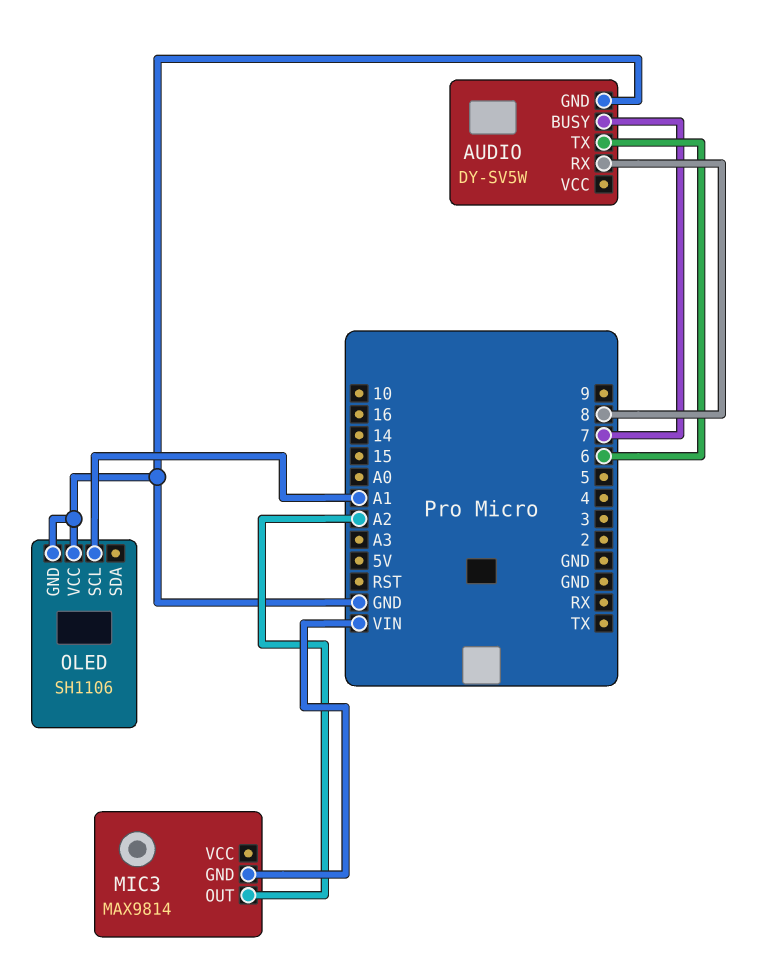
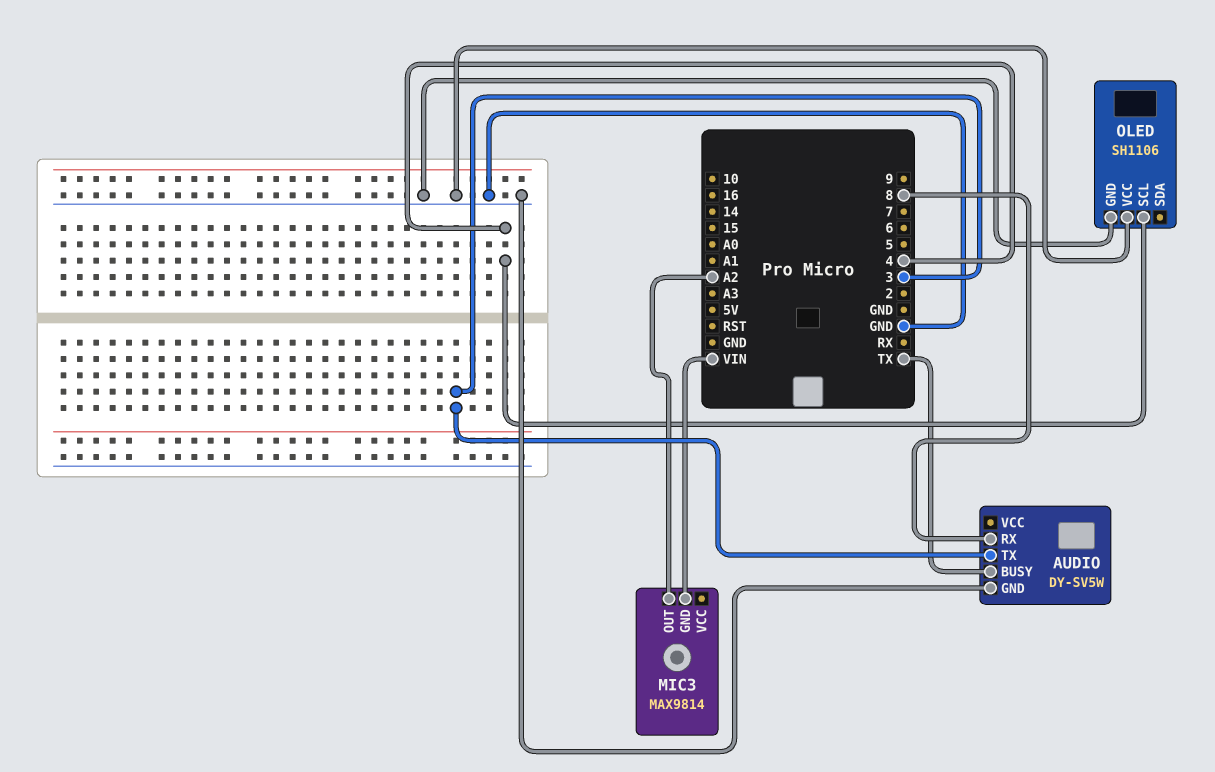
AUDIO pin BUSY: 7 -> TX
AUDIO pin TX: 6 -> 3
OLED pin SCL: A1 -> 4

